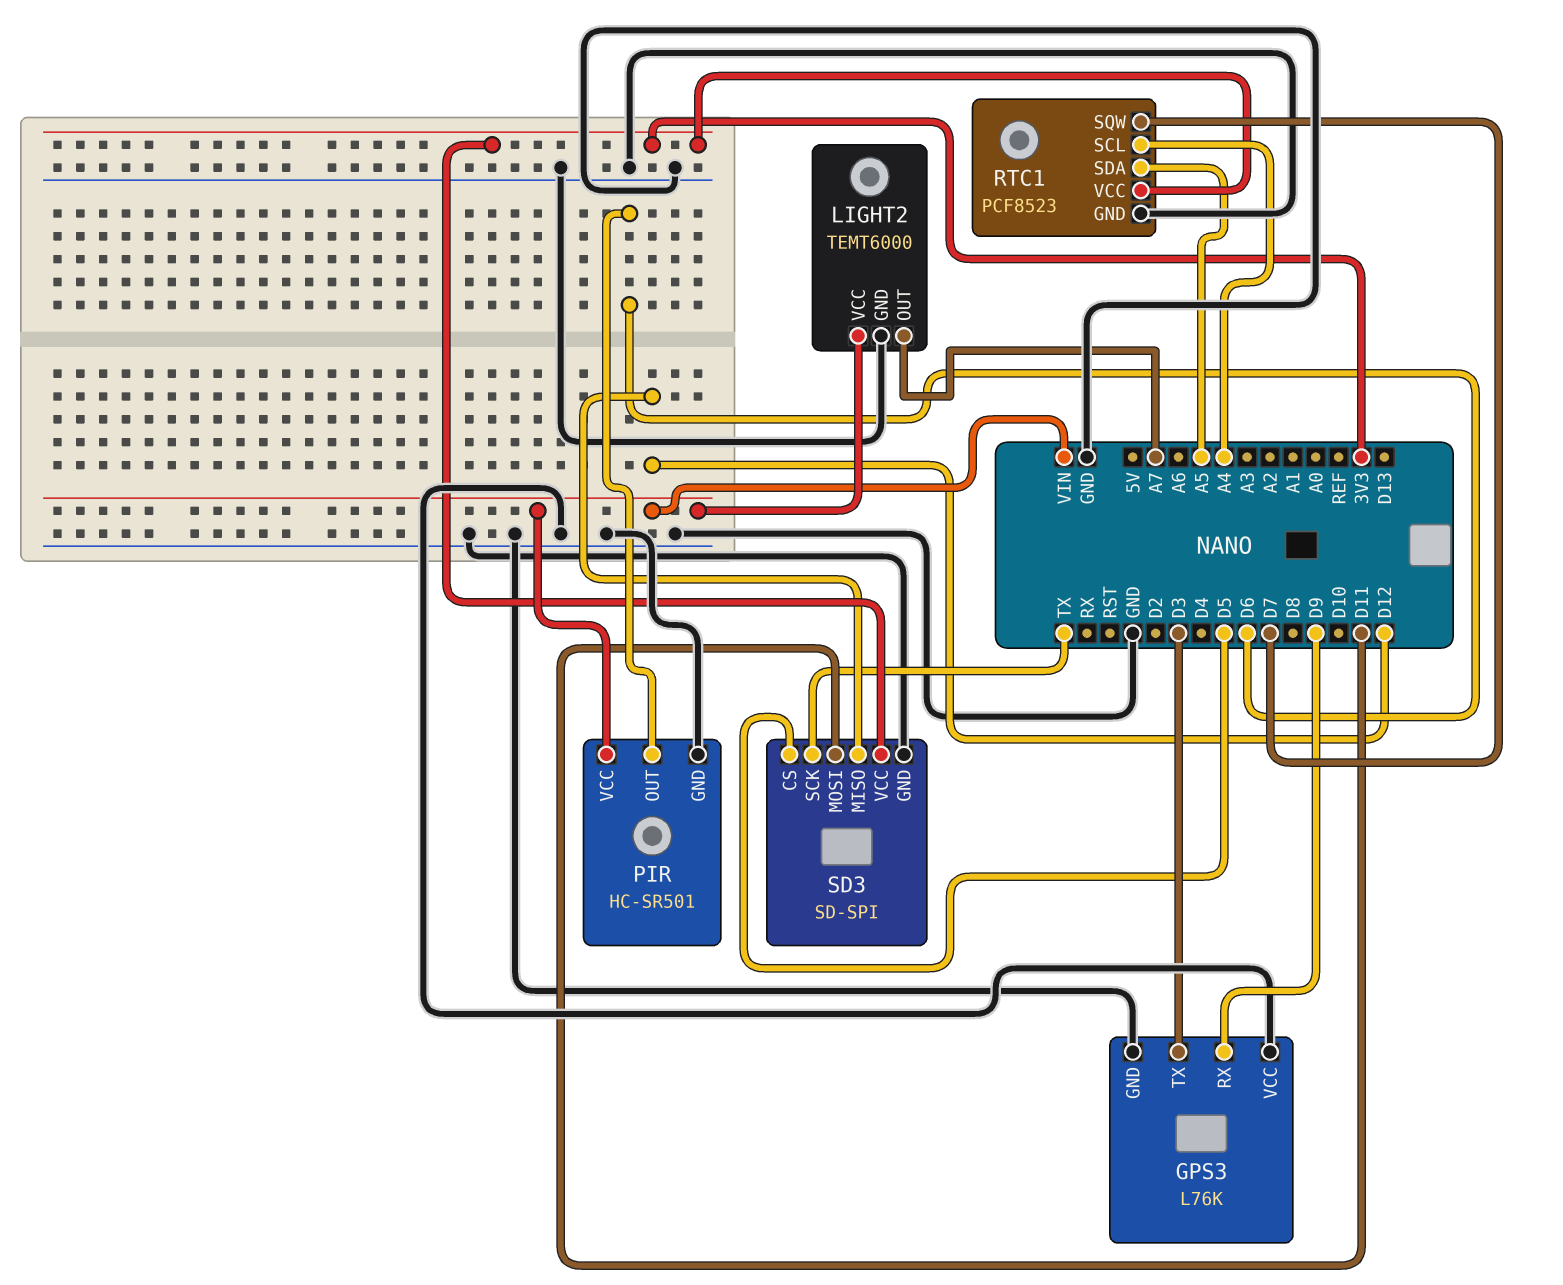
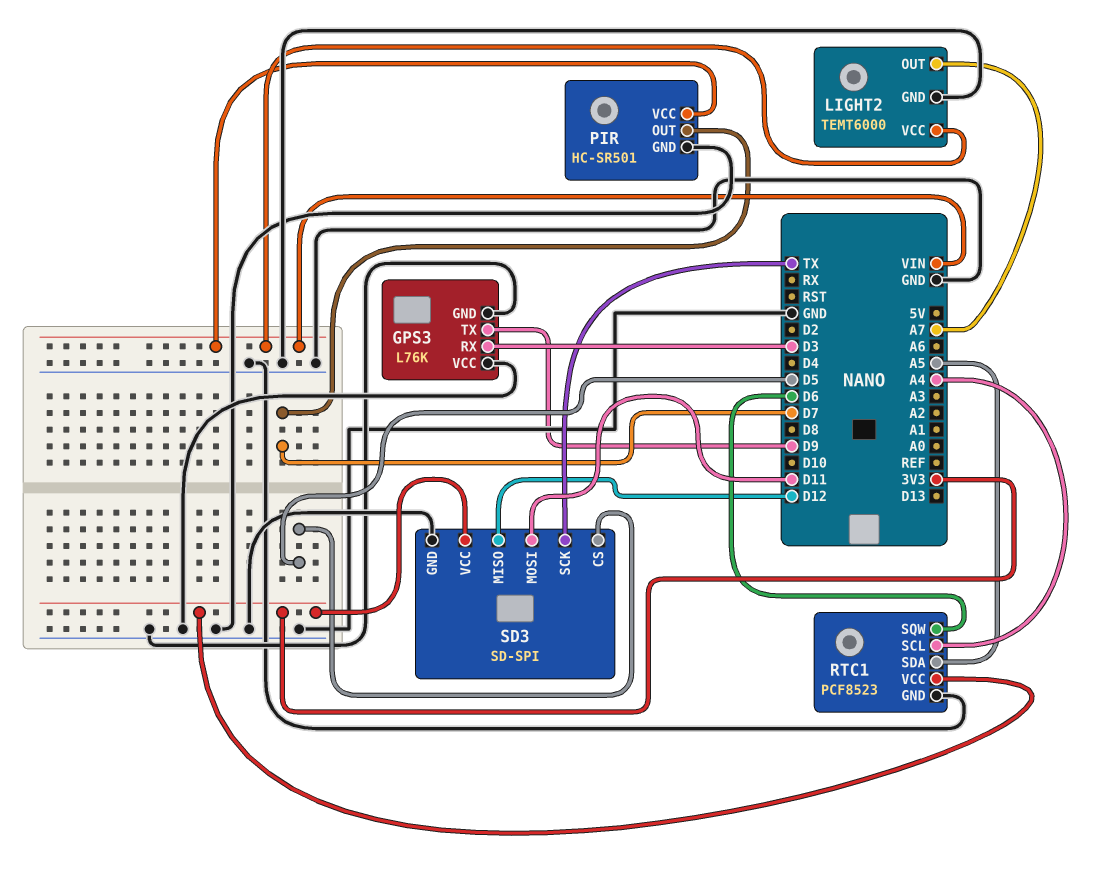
GPS3 pin RX: D9 -> D3
GPS3 pin TX: D3 -> D9
PIR pin OUT: D6 -> D7
RTC1 pin SQW: D7 -> D6

